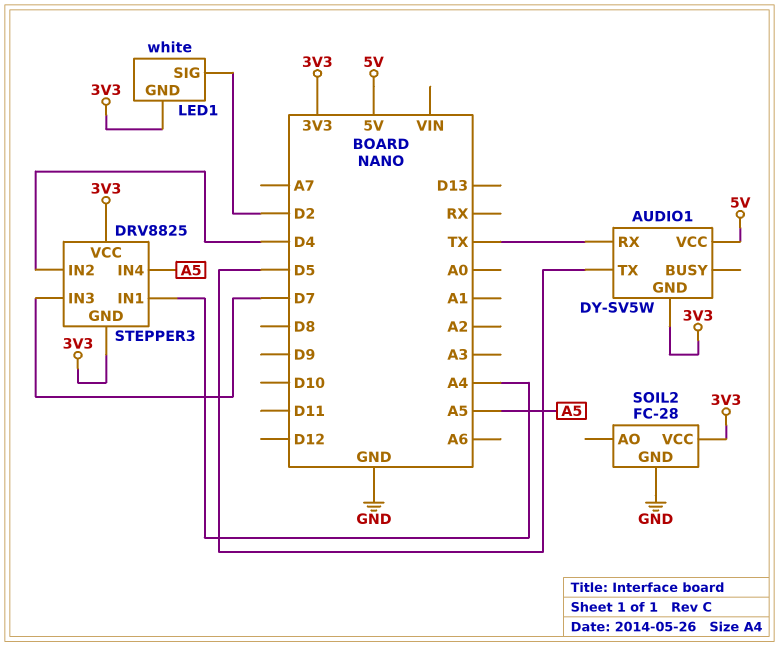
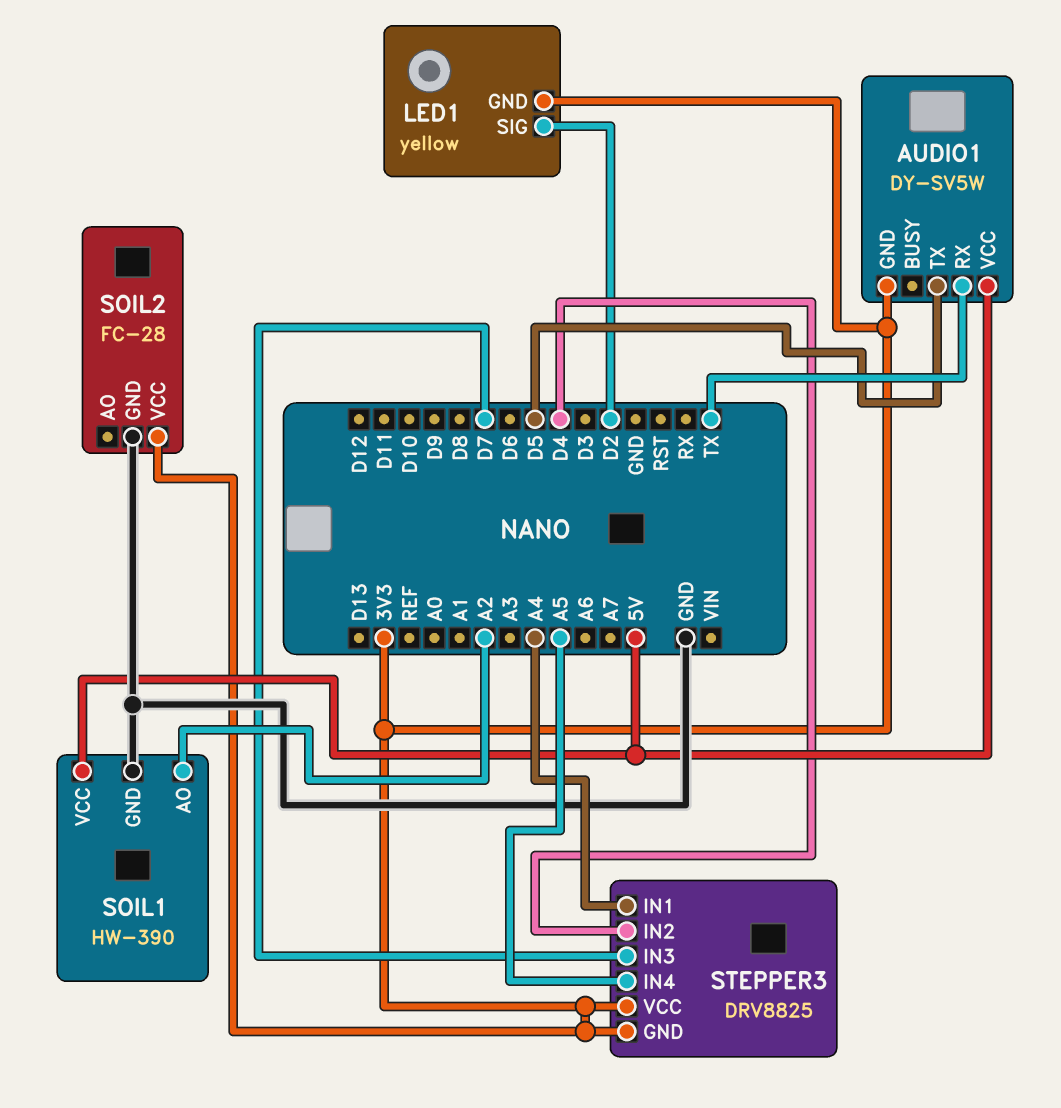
LED1: white -> yellow
SOIL1: none -> HW-390
SOIL1 pin AO: none -> A2
SOIL1 pin GND: none -> GND
SOIL1 pin VCC: none -> 5V

